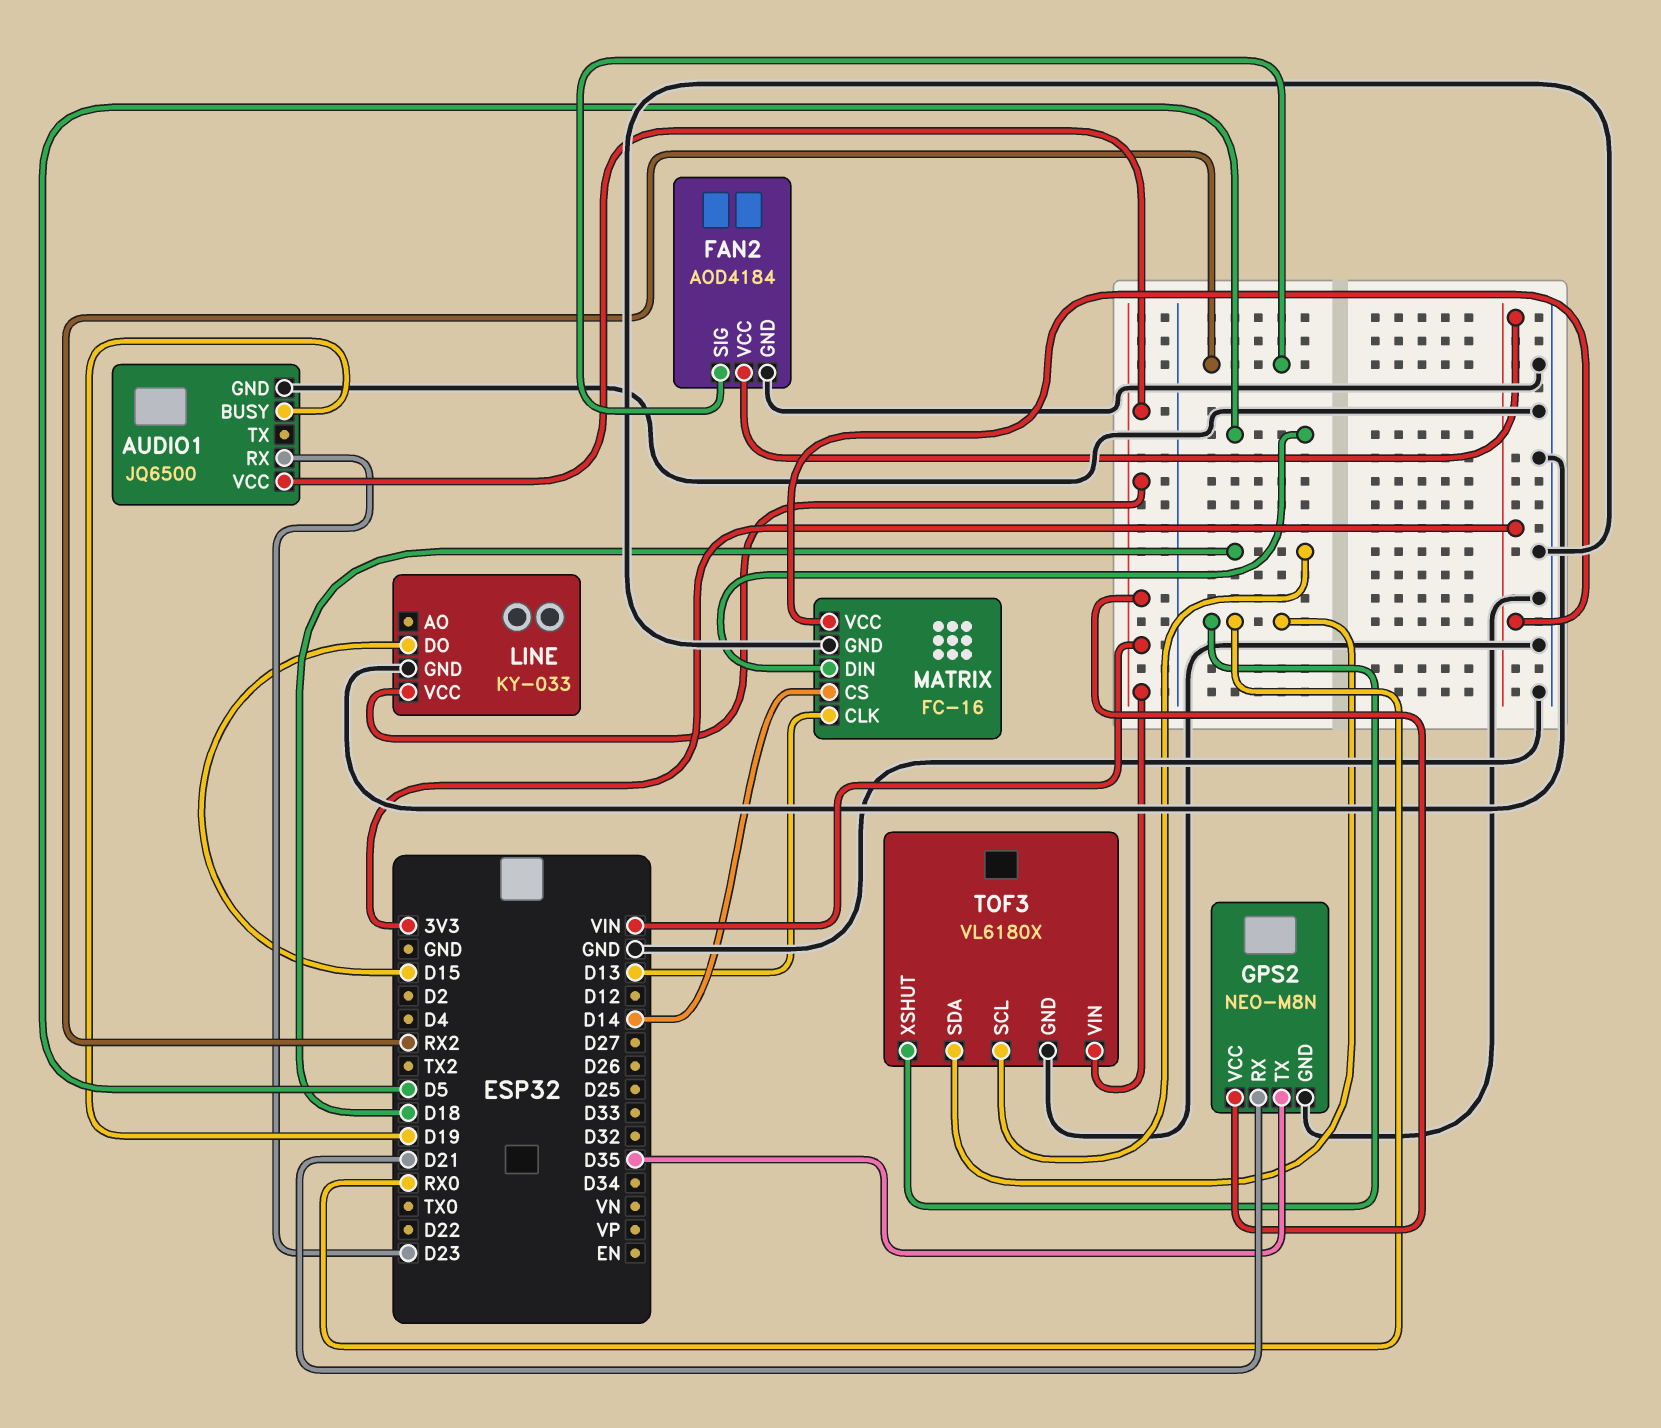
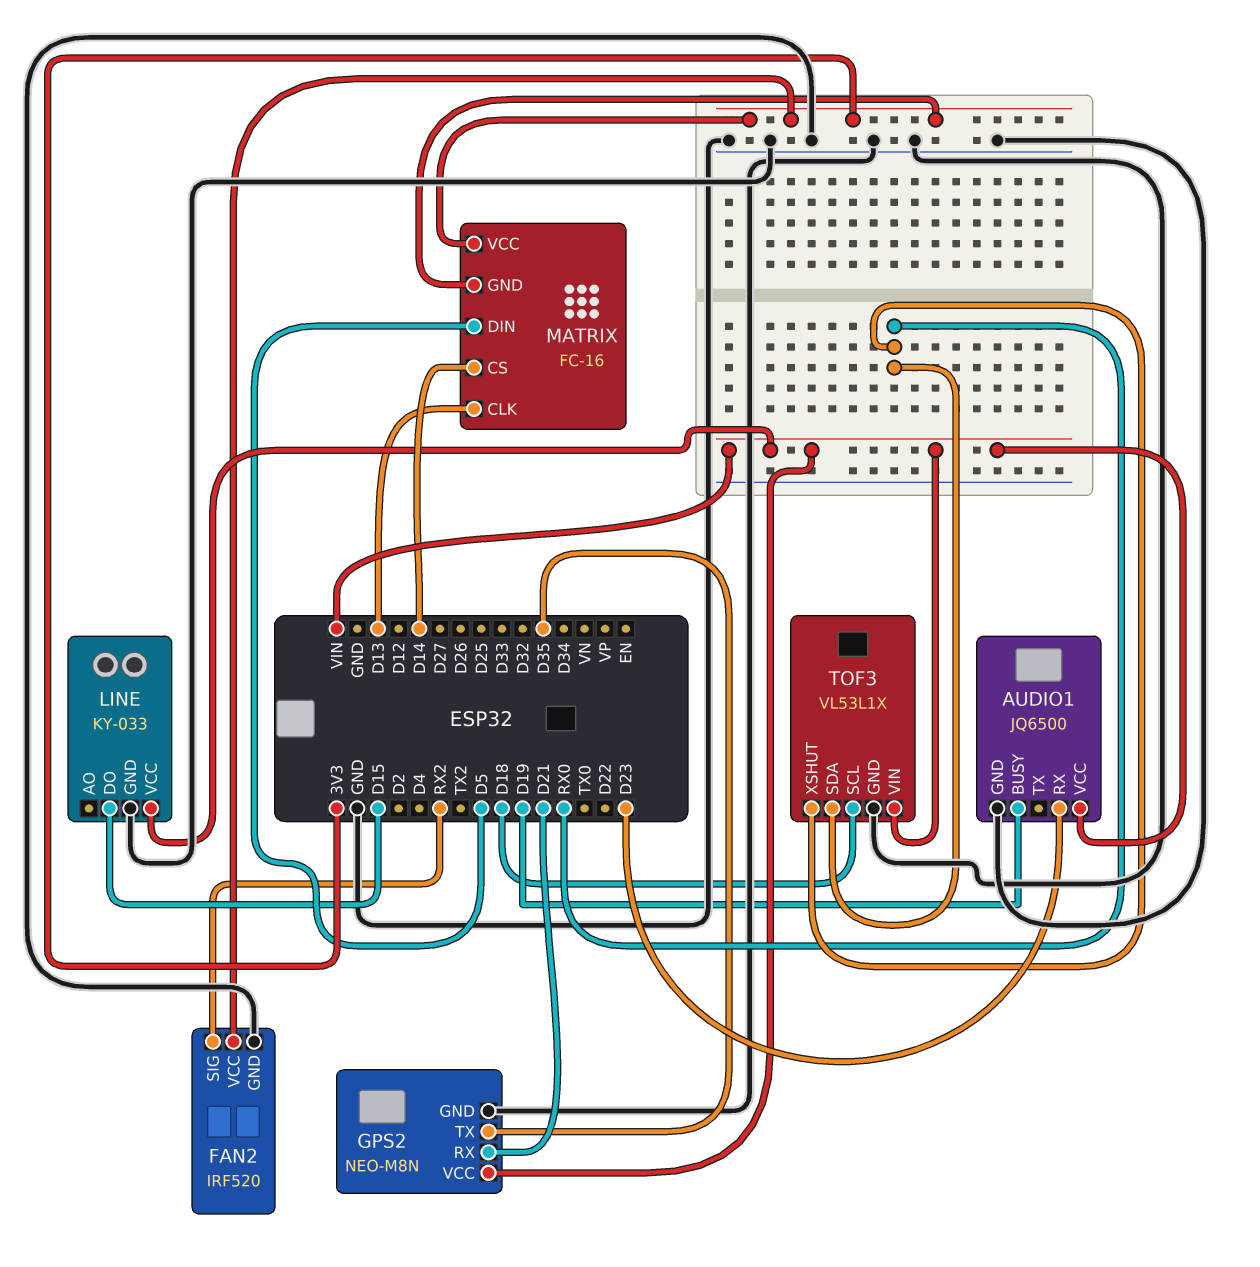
FAN2: AOD4184 -> IRF520
MATRIX pin GND: GND -> 3V3
TOF3: VL6180X -> VL53L1X

